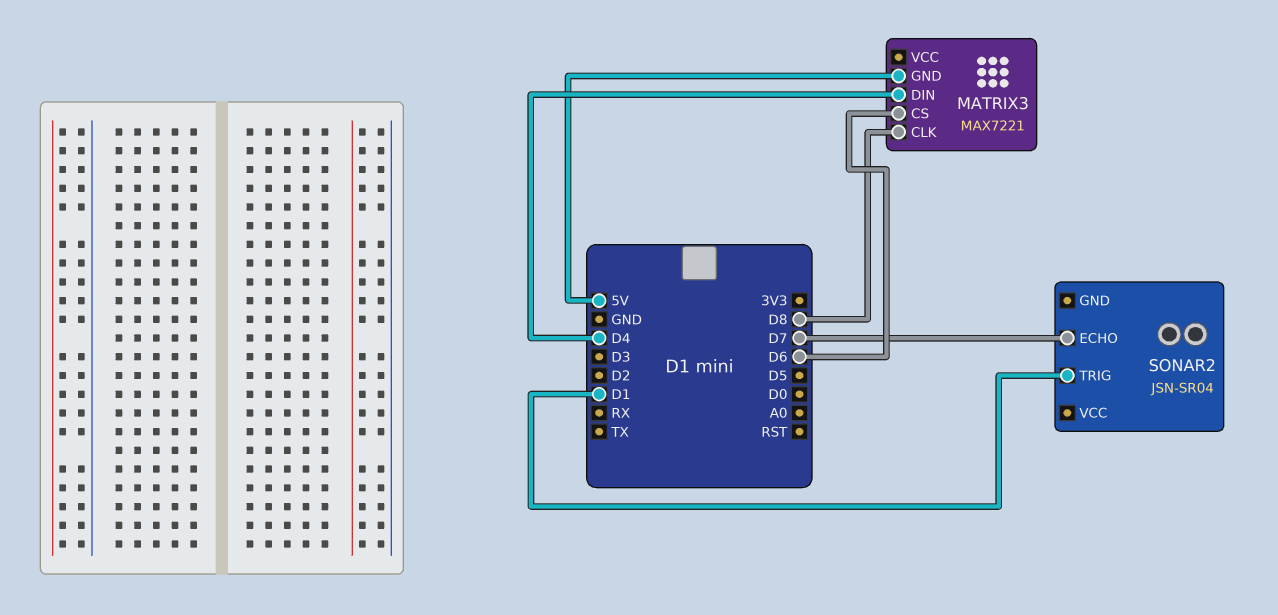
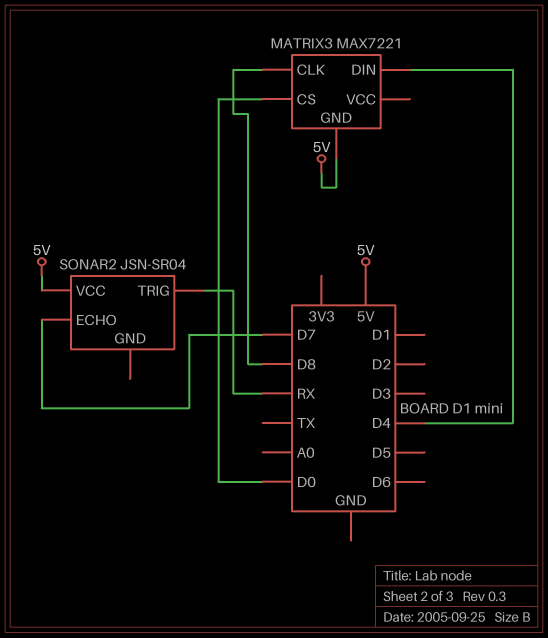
MATRIX3 pin CS: D6 -> D0
SONAR2 pin TRIG: D1 -> RX
SONAR2 pin VCC: none -> 5V

